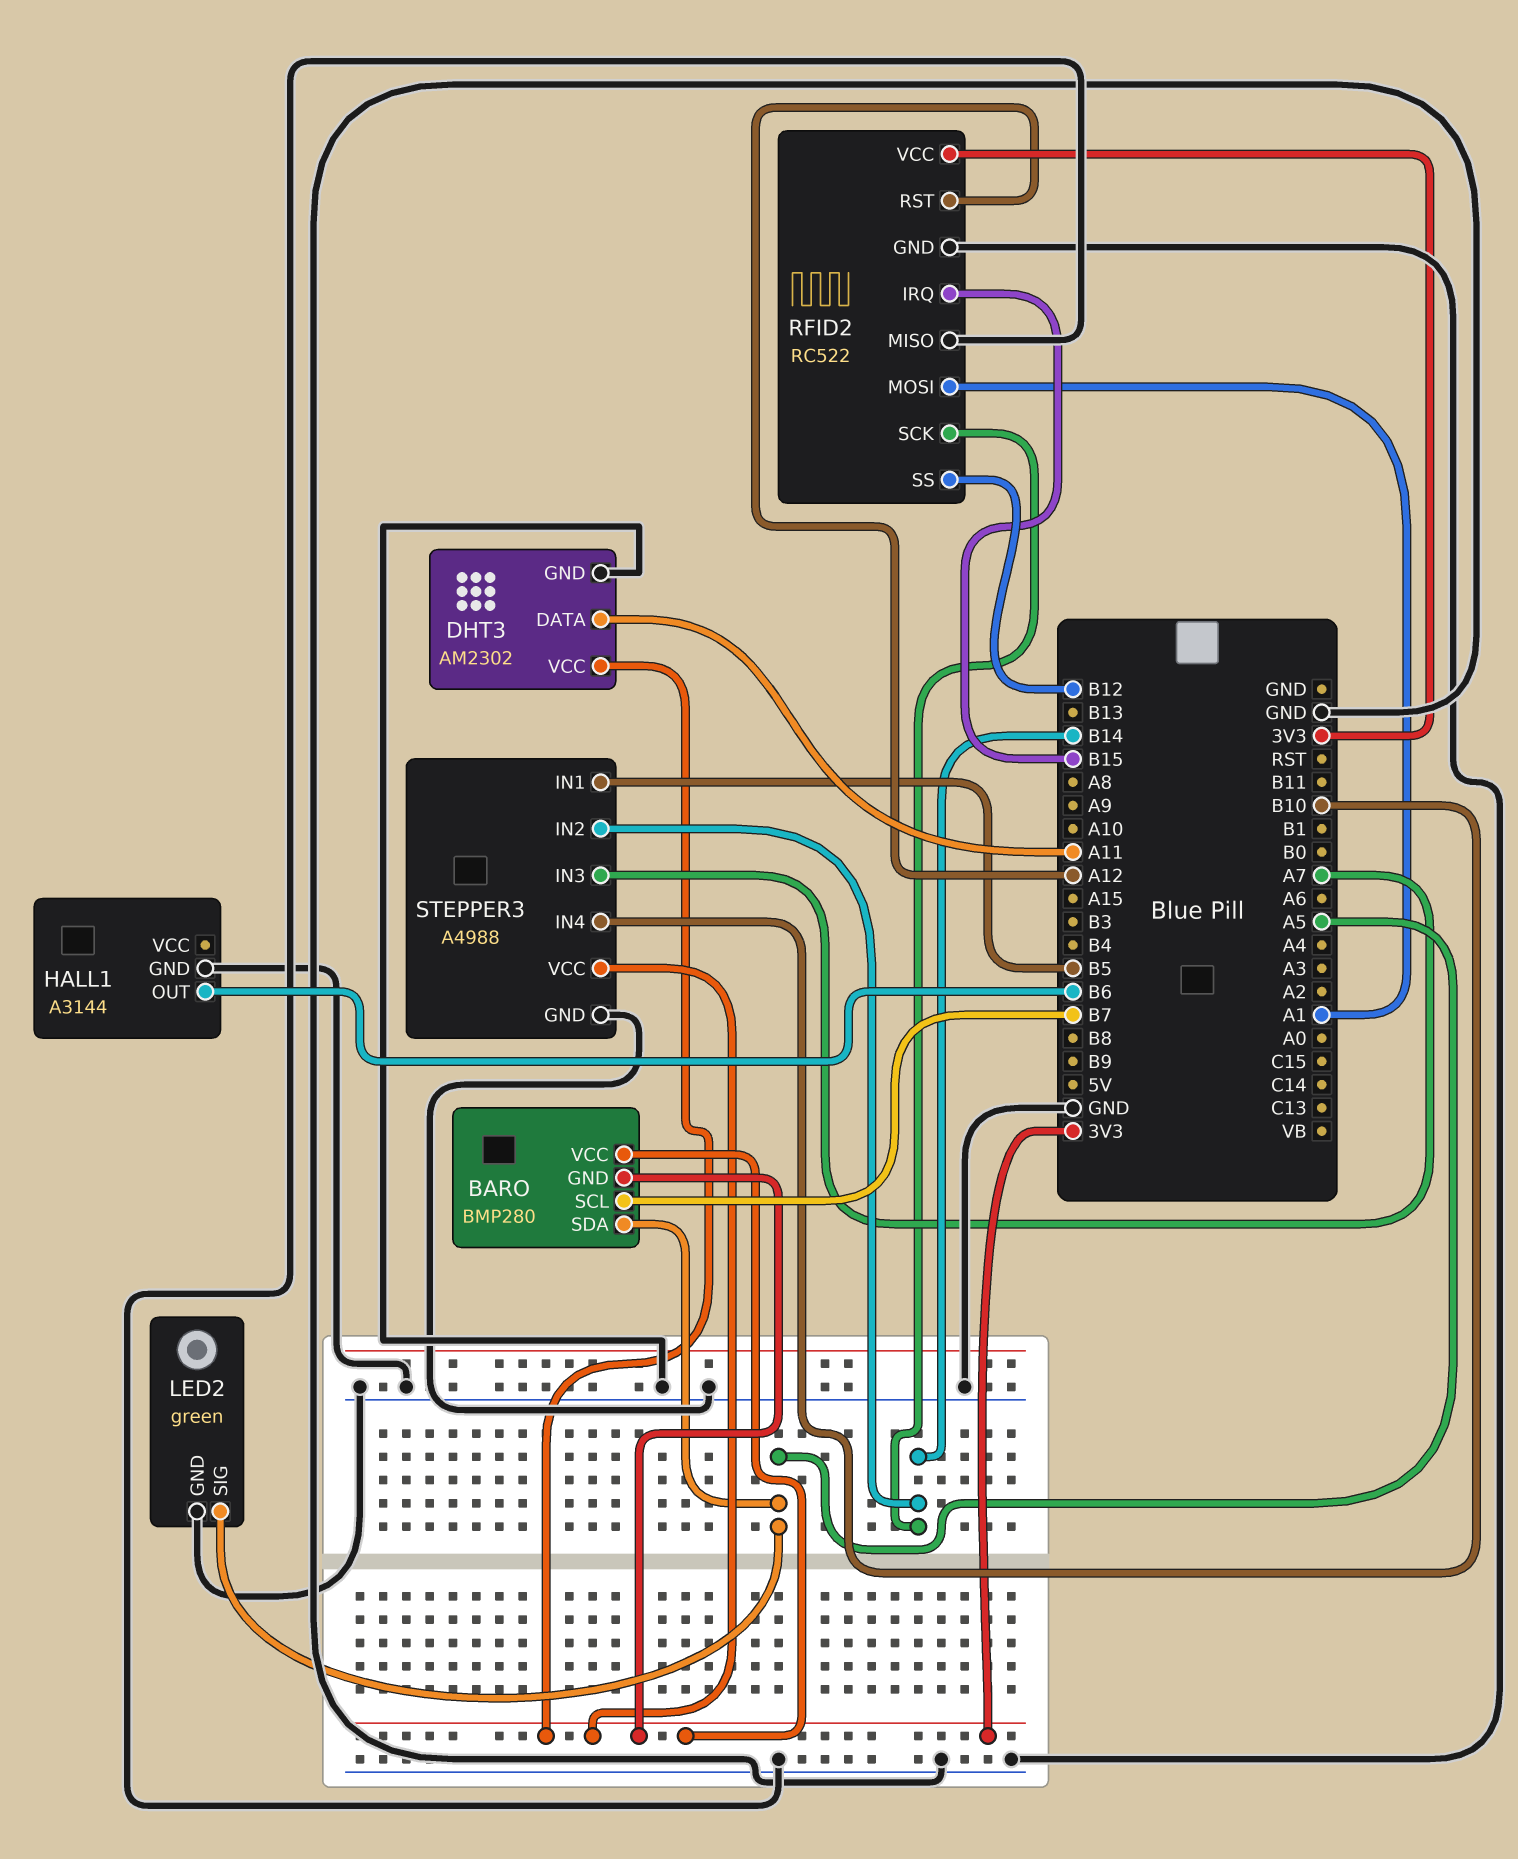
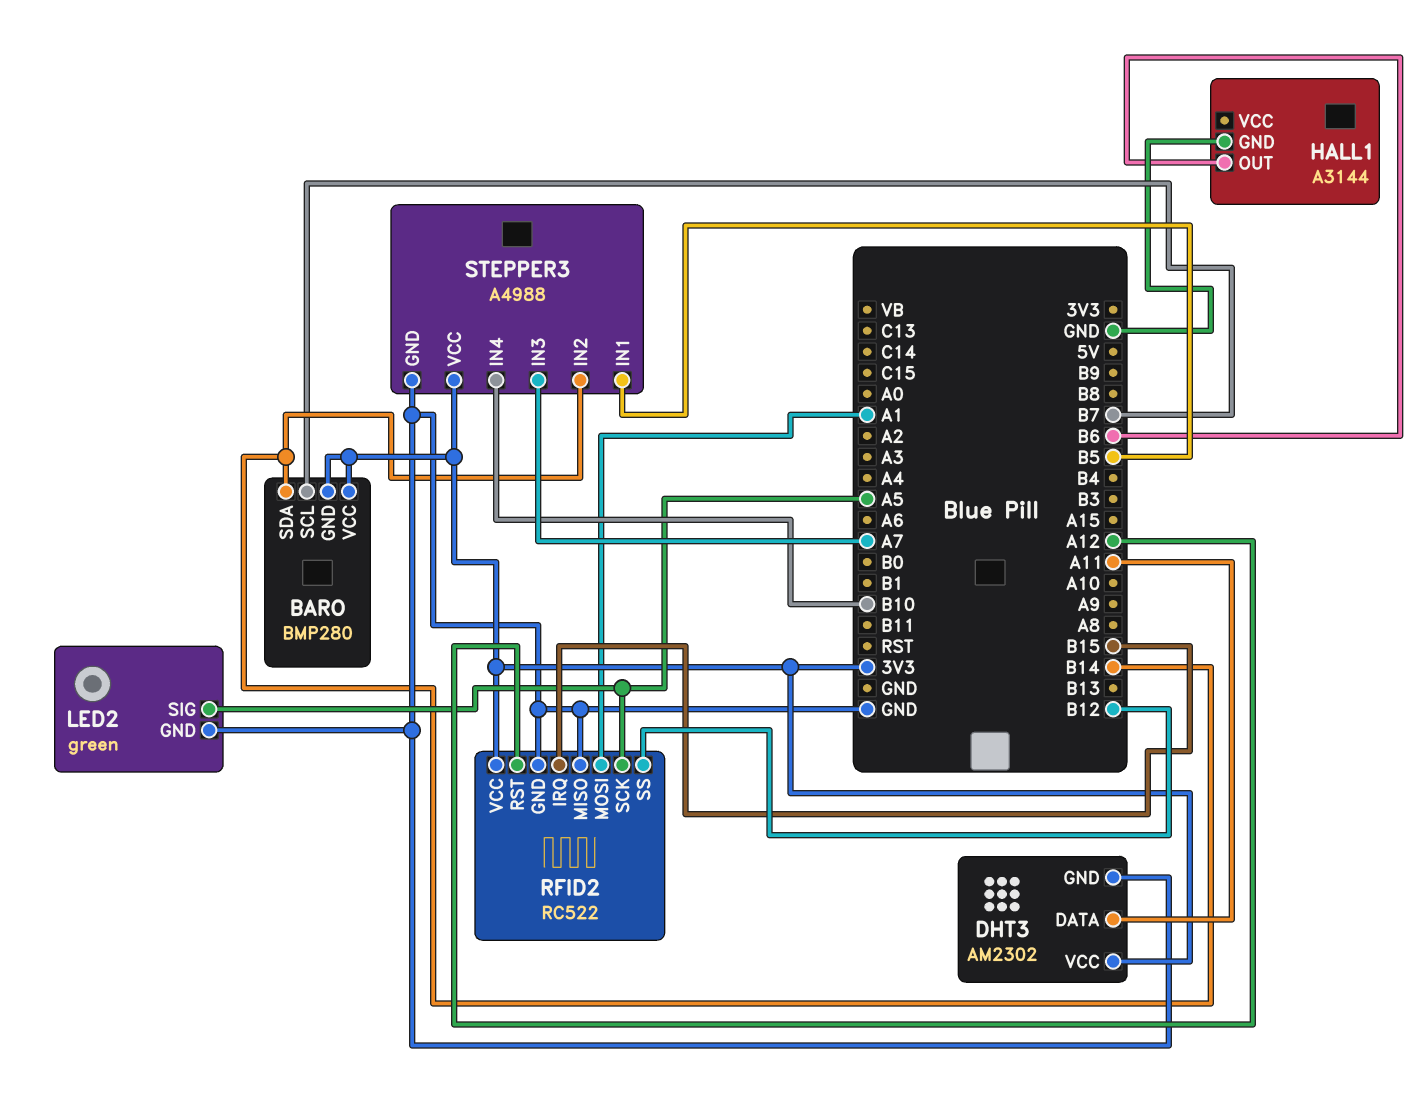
BARO pin SDA: A5 -> B14
RFID2 pin SCK: B14 -> A5

